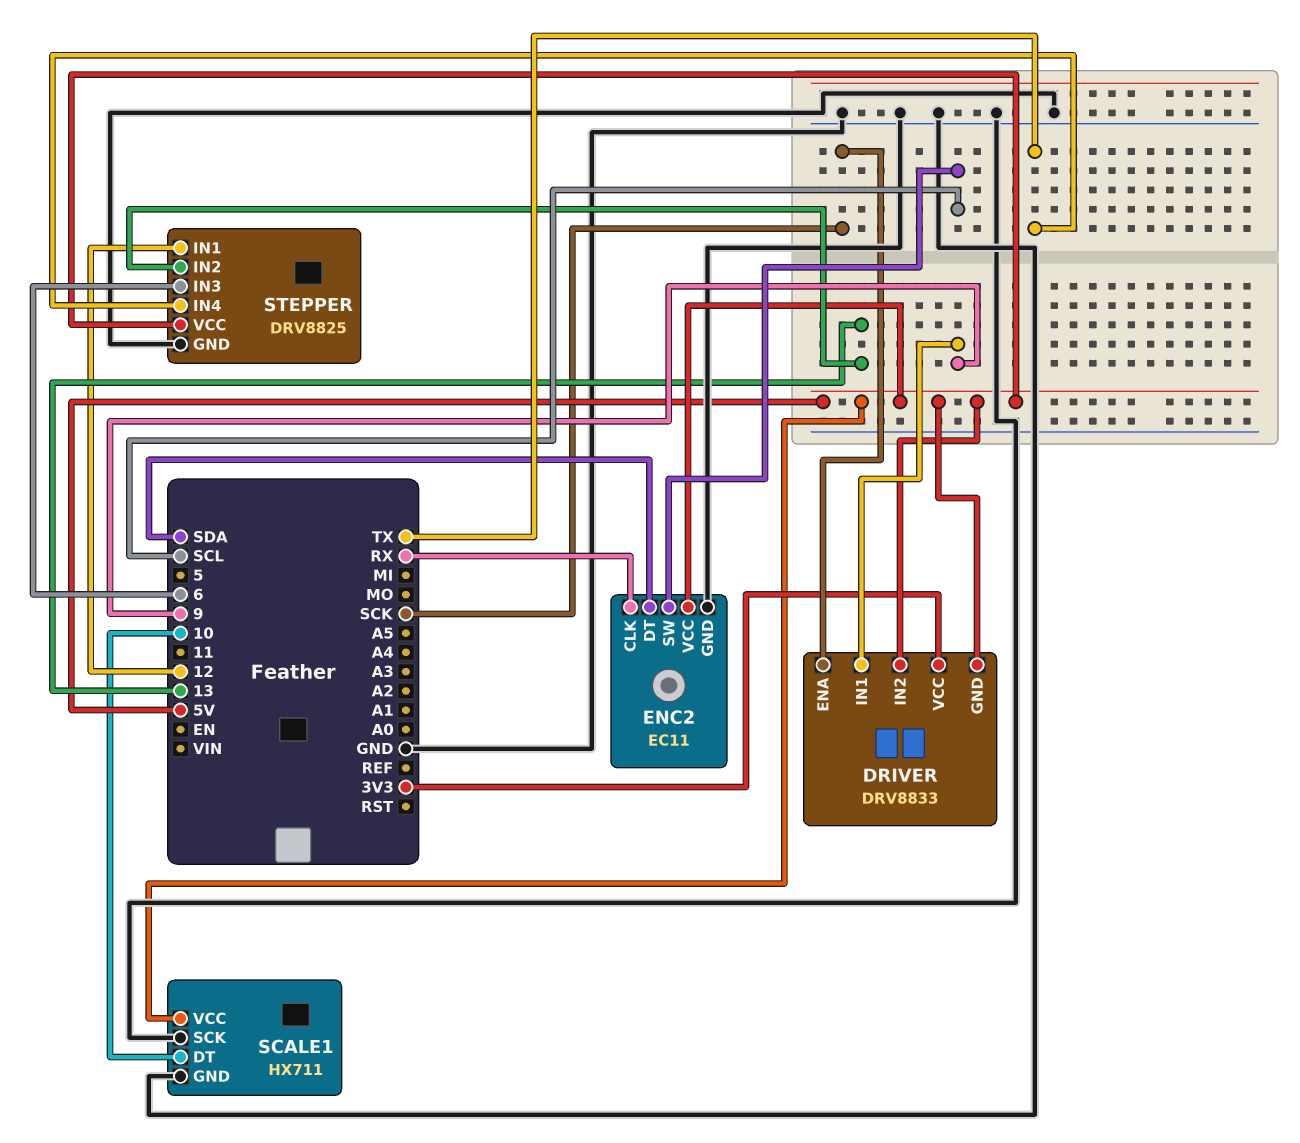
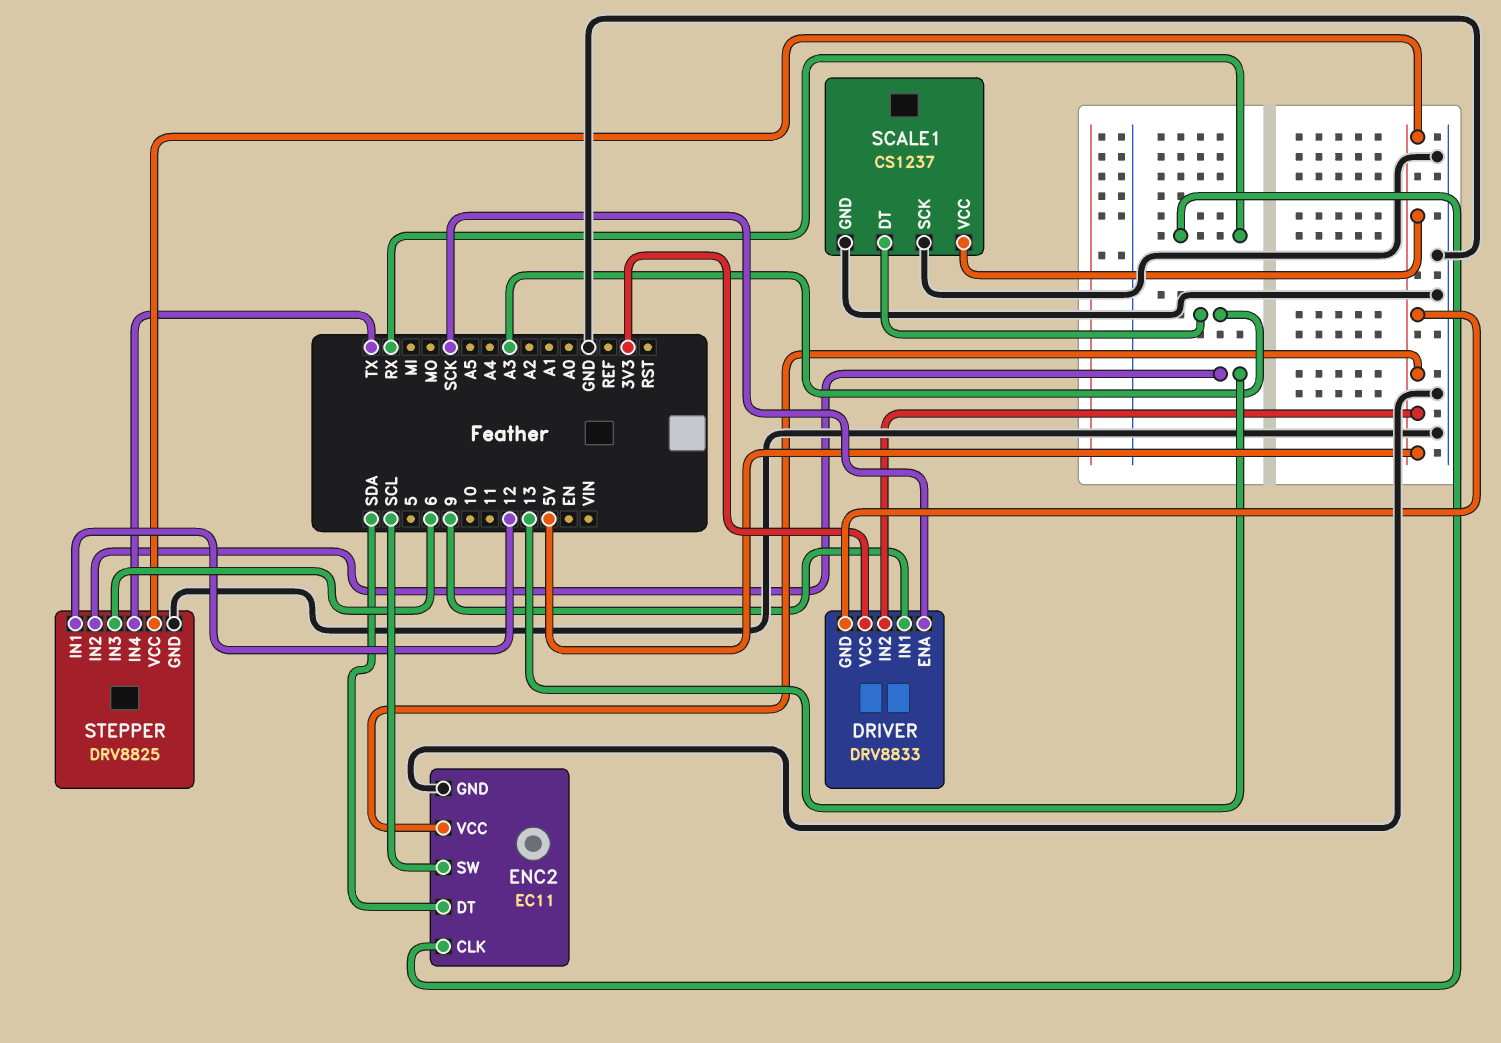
SCALE1: HX711 -> CS1237
SCALE1 pin DT: 10 -> A3

